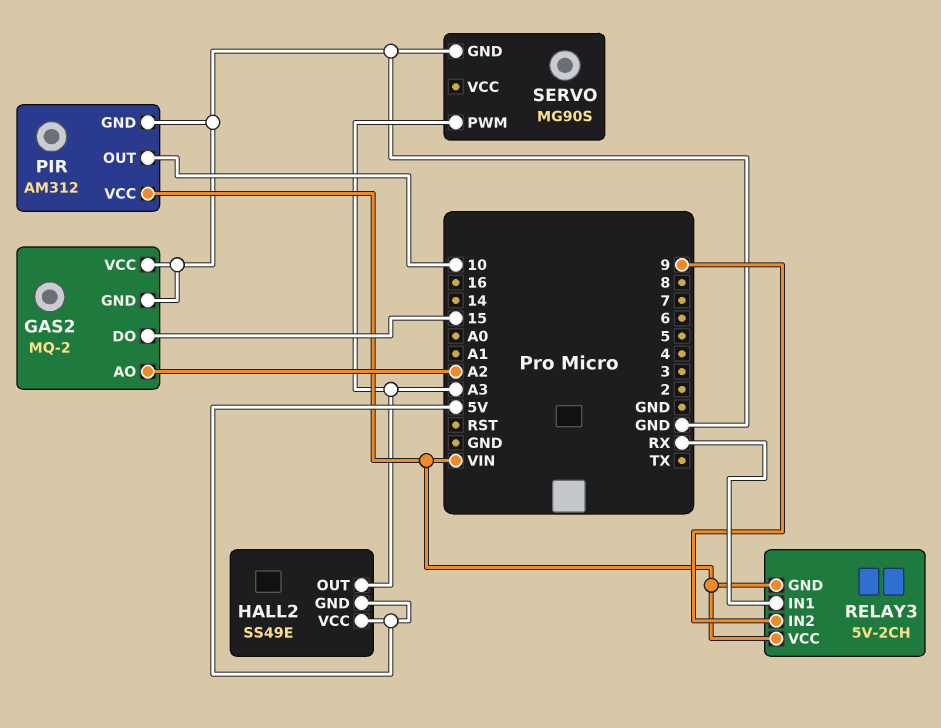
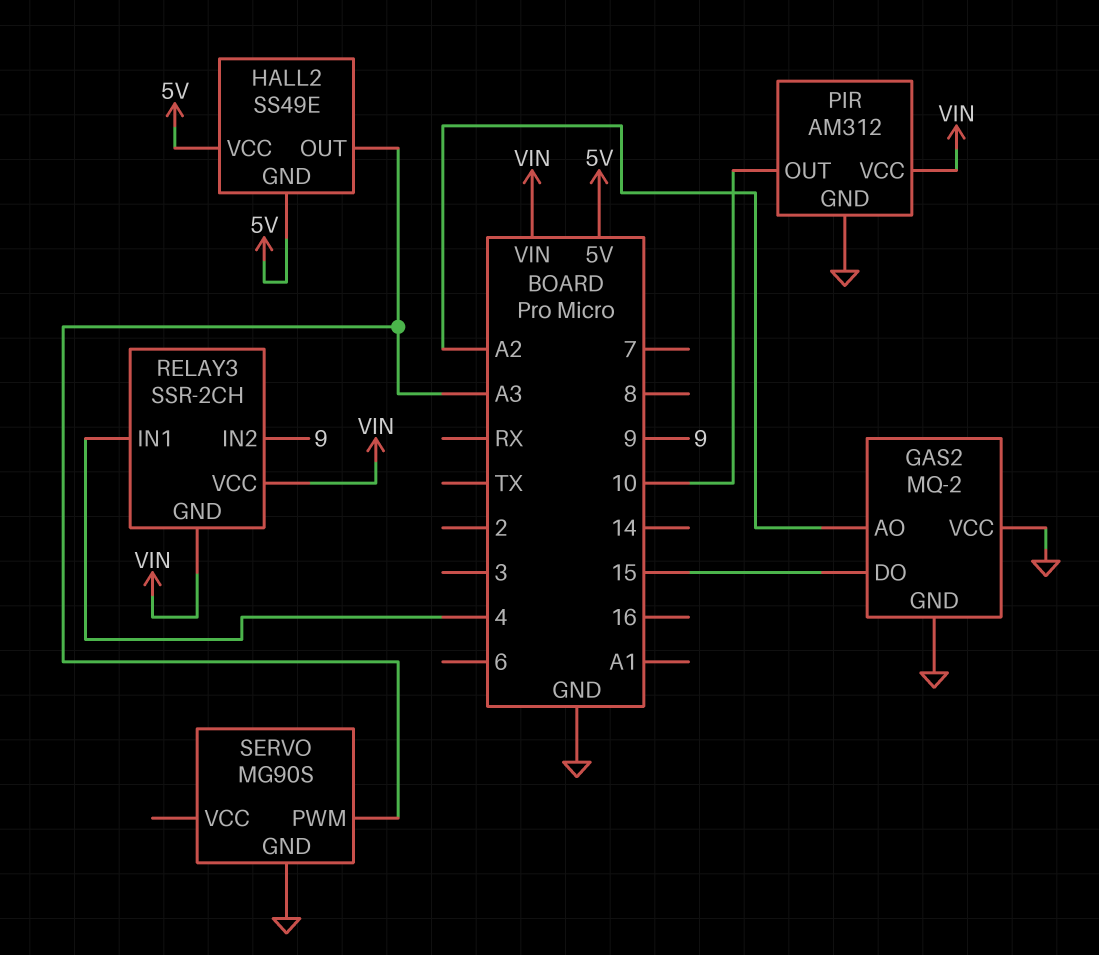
RELAY3: 5V-2CH -> SSR-2CH
RELAY3 pin IN1: RX -> 4

